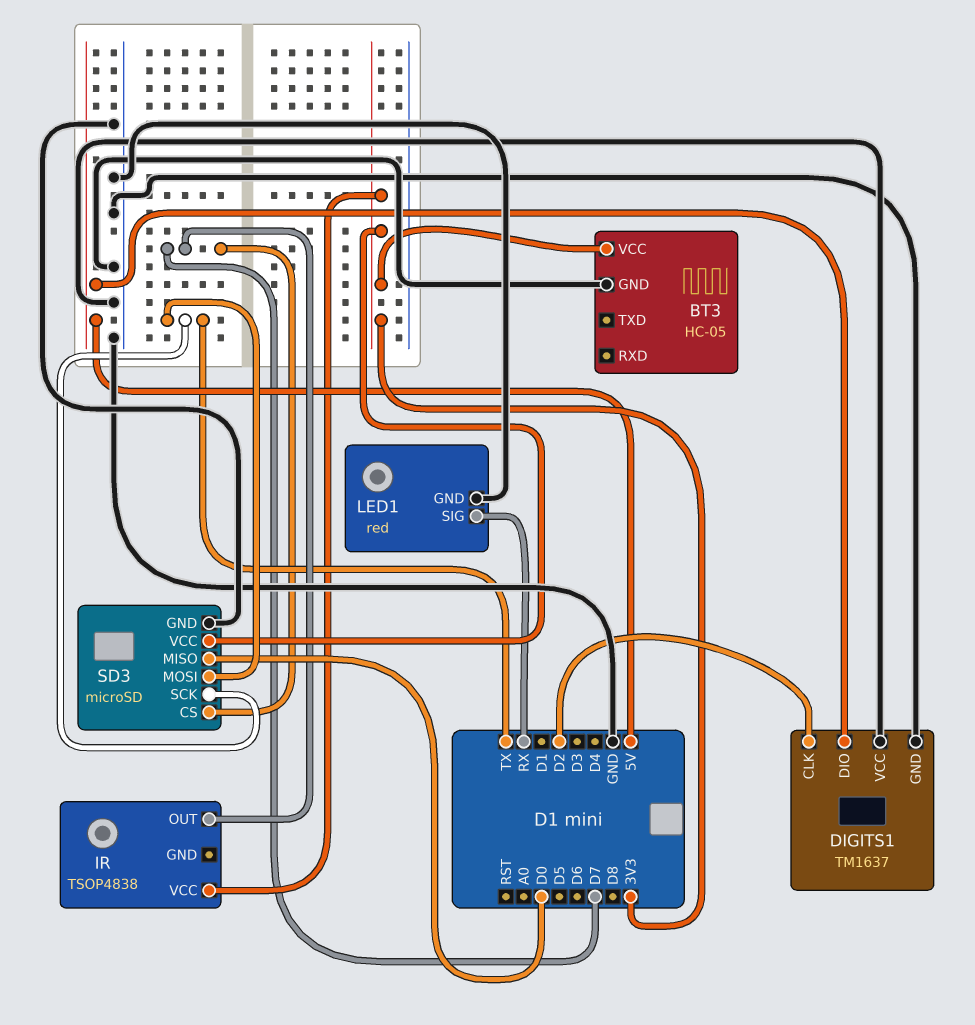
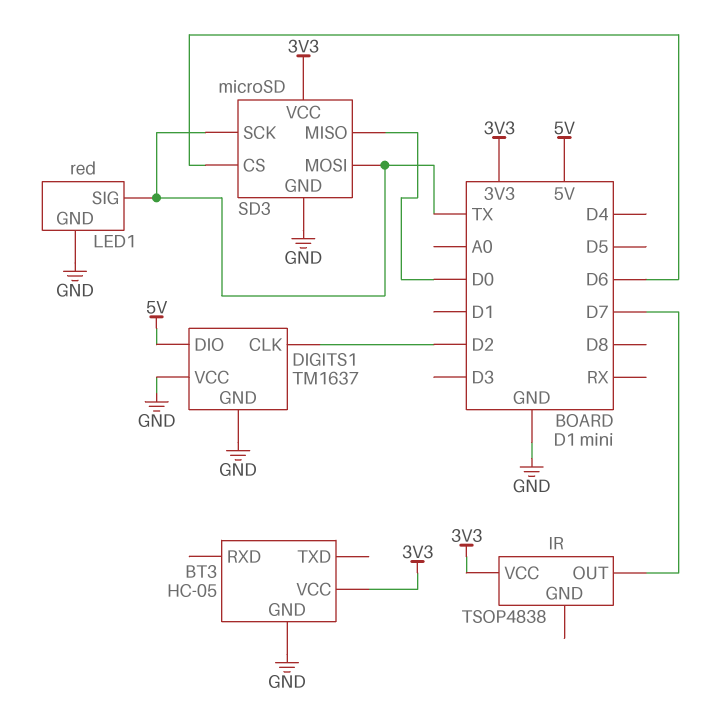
LED1 pin SIG: RX -> TX
SD3 pin CS: D7 -> D6

